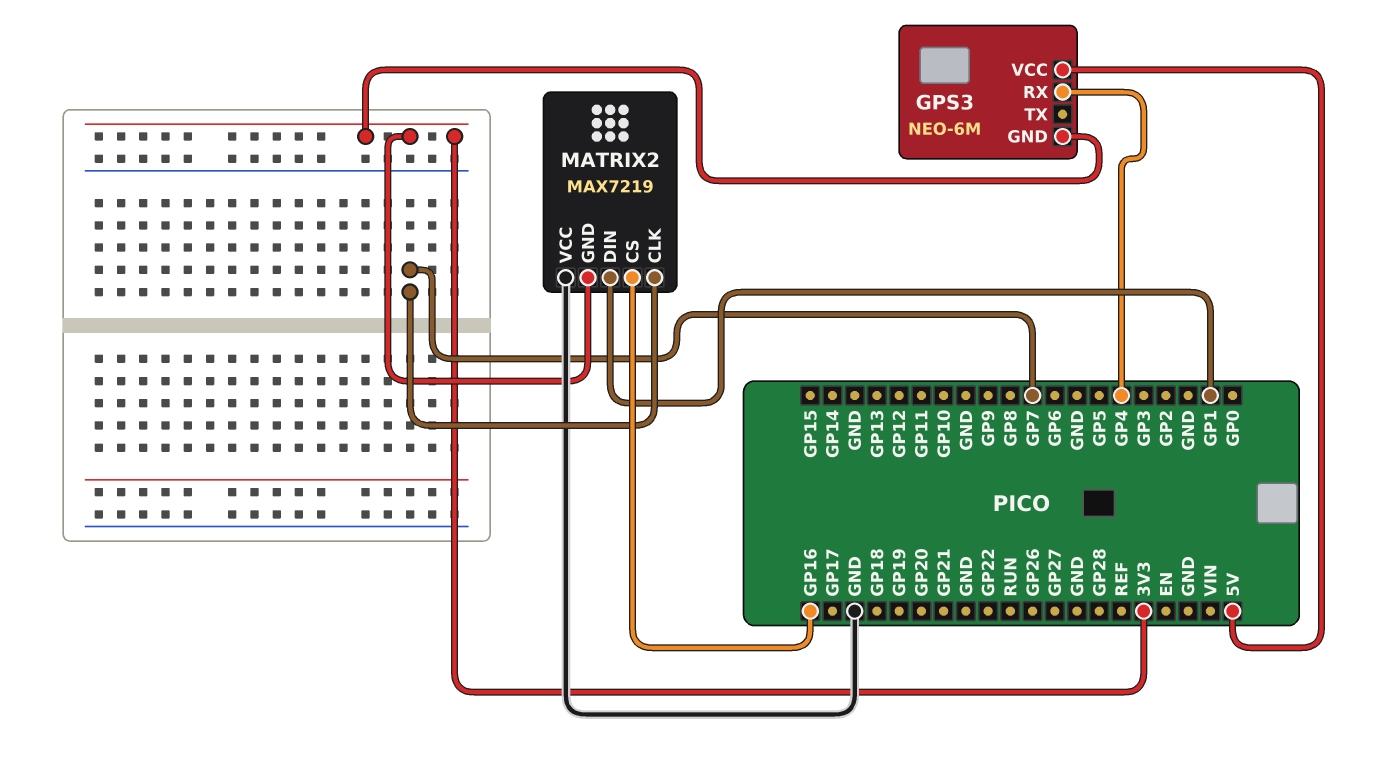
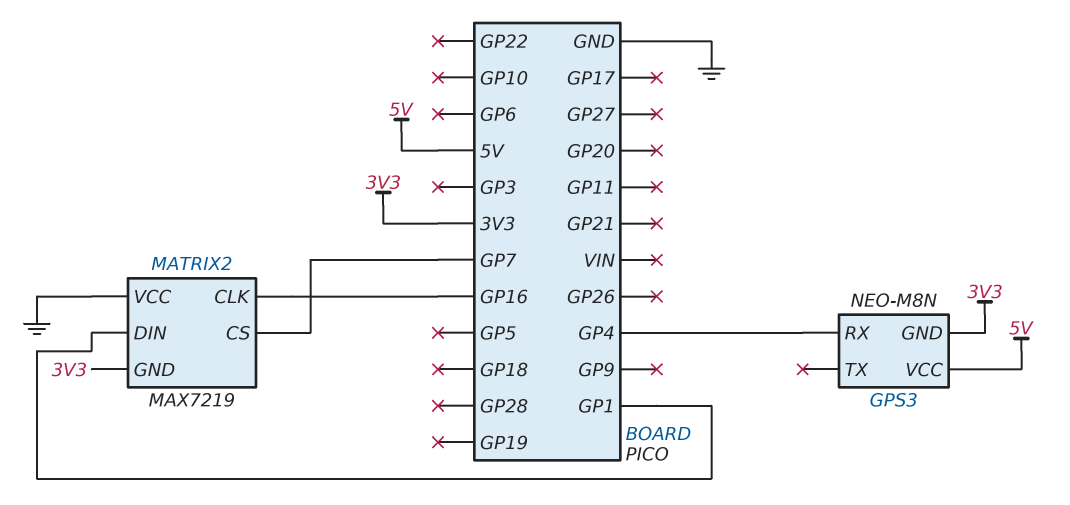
GPS3: NEO-6M -> NEO-M8N
MATRIX2 pin CLK: GP7 -> GP16
MATRIX2 pin CS: GP16 -> GP7

